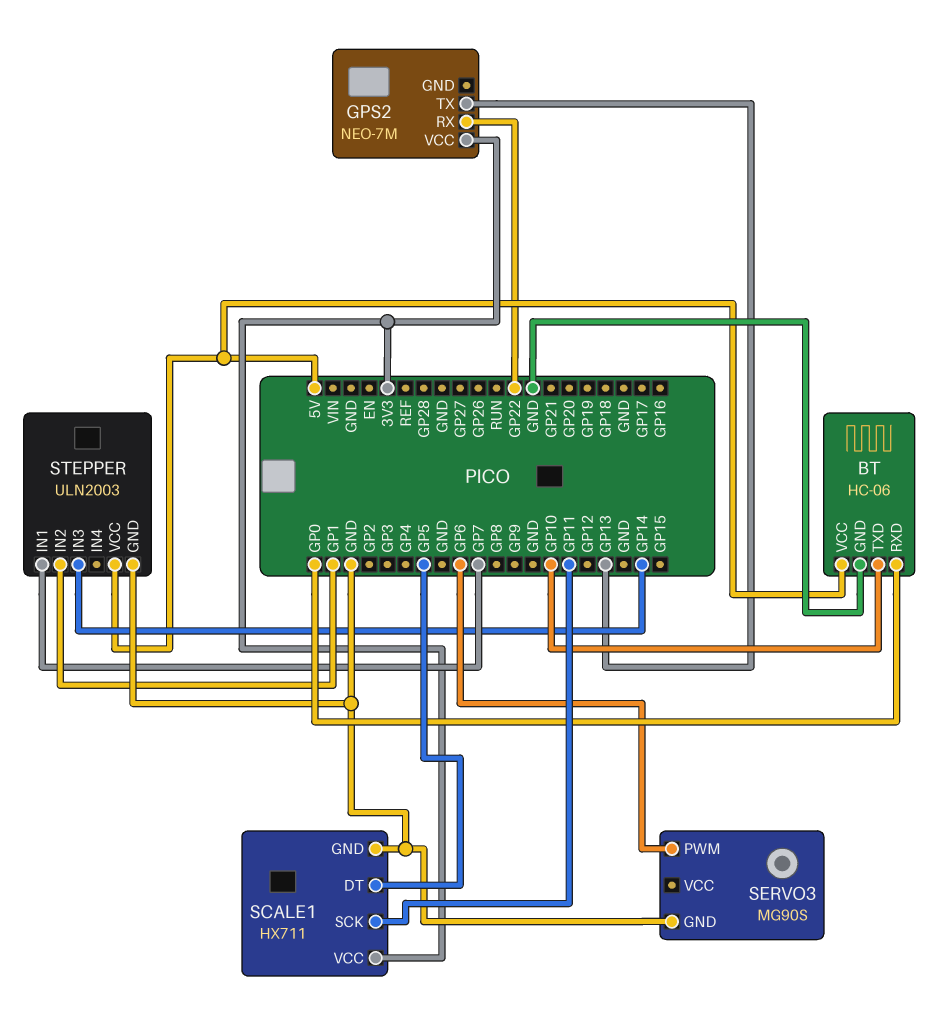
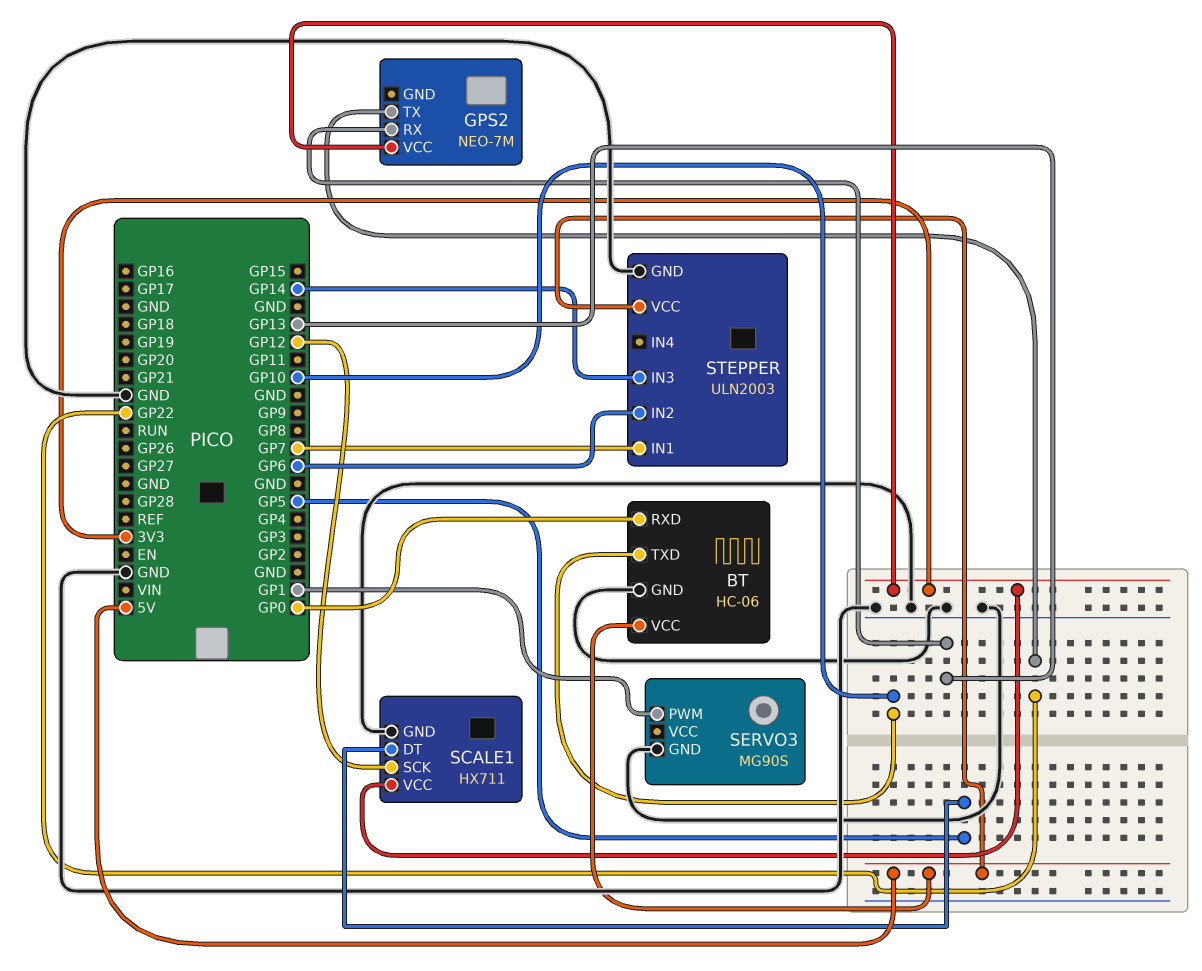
GPS2 pin RX: GP22 -> GP13
GPS2 pin TX: GP13 -> GP22
SCALE1 pin SCK: GP11 -> GP12
SERVO3 pin PWM: GP6 -> GP1
STEPPER pin IN2: GP1 -> GP6

